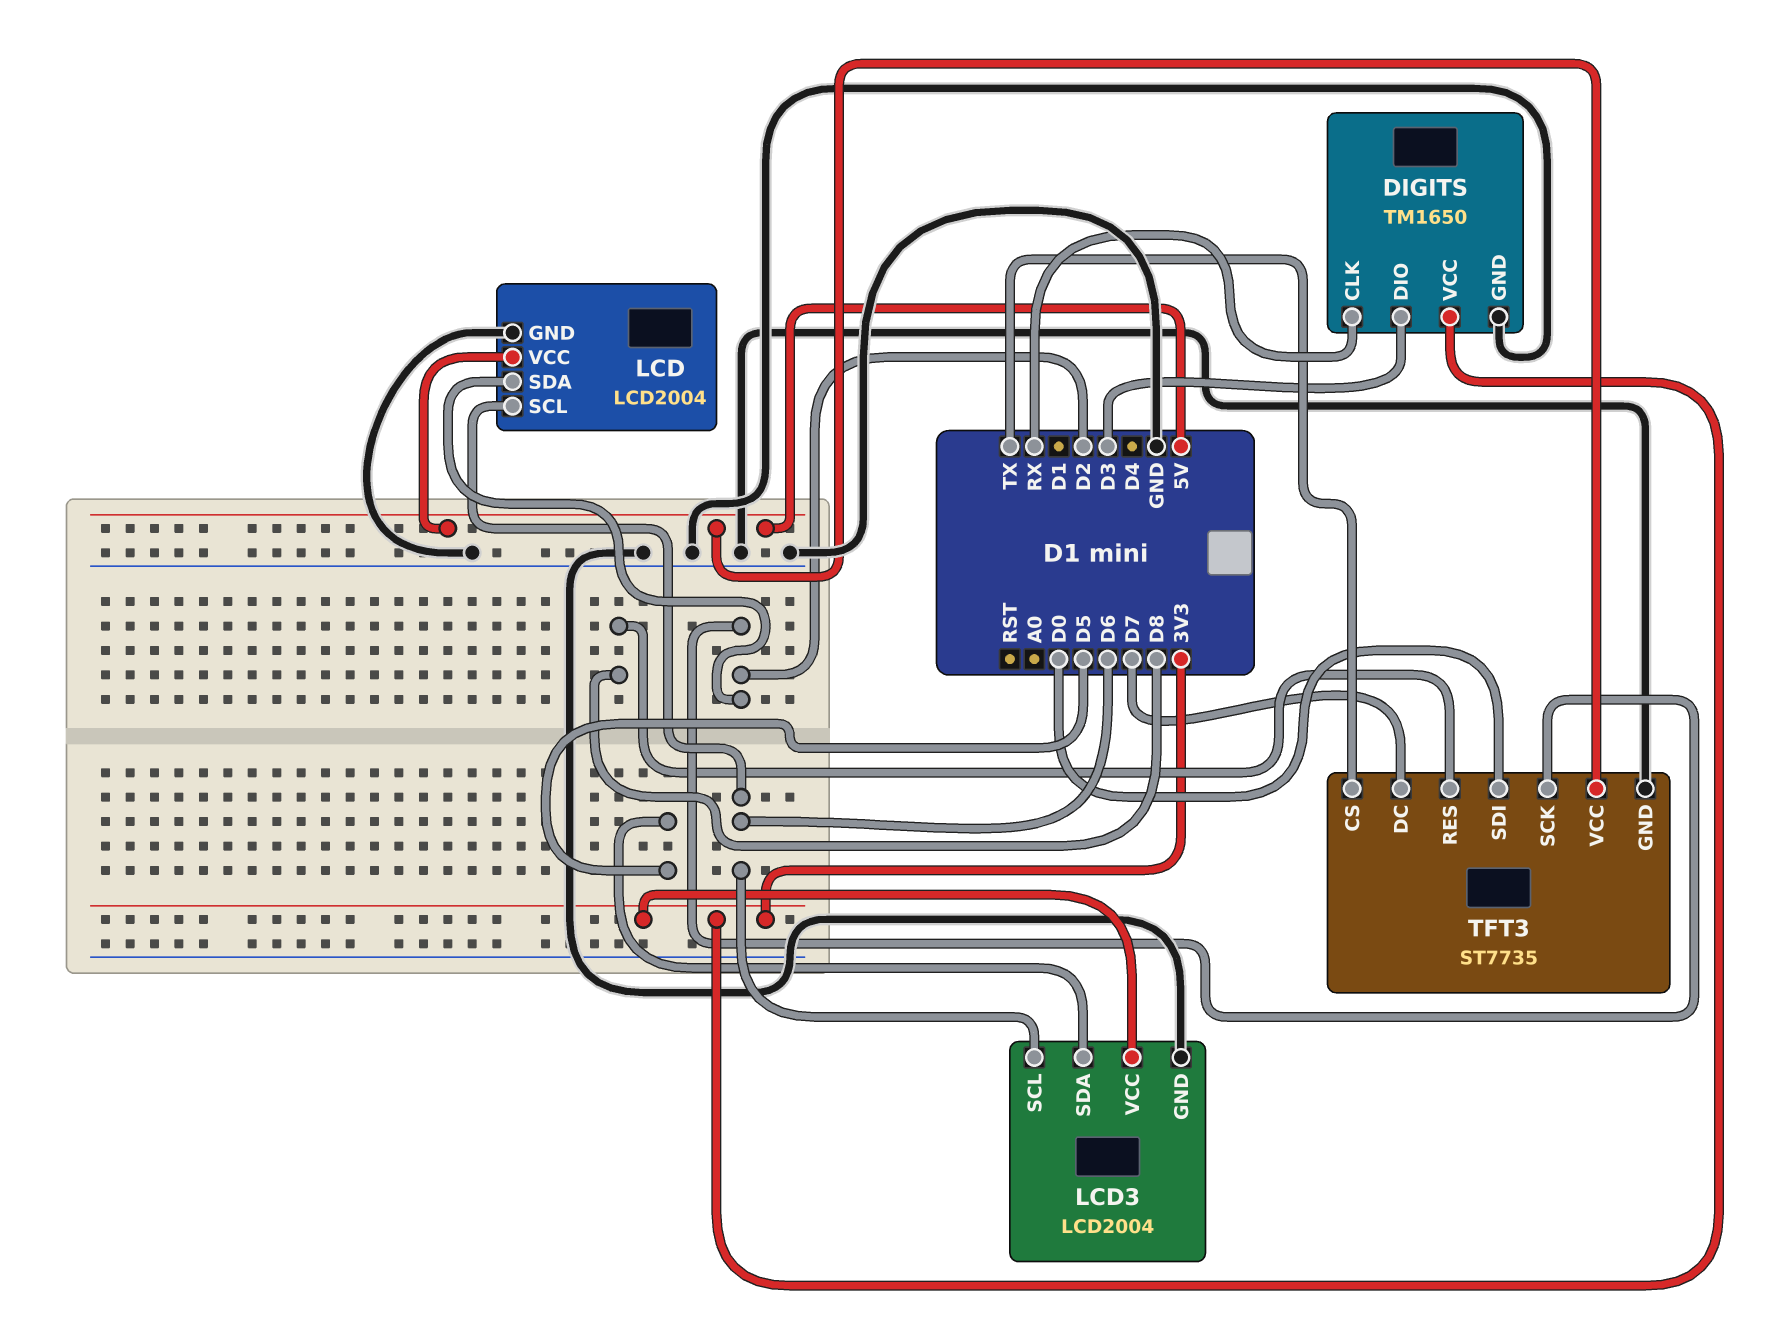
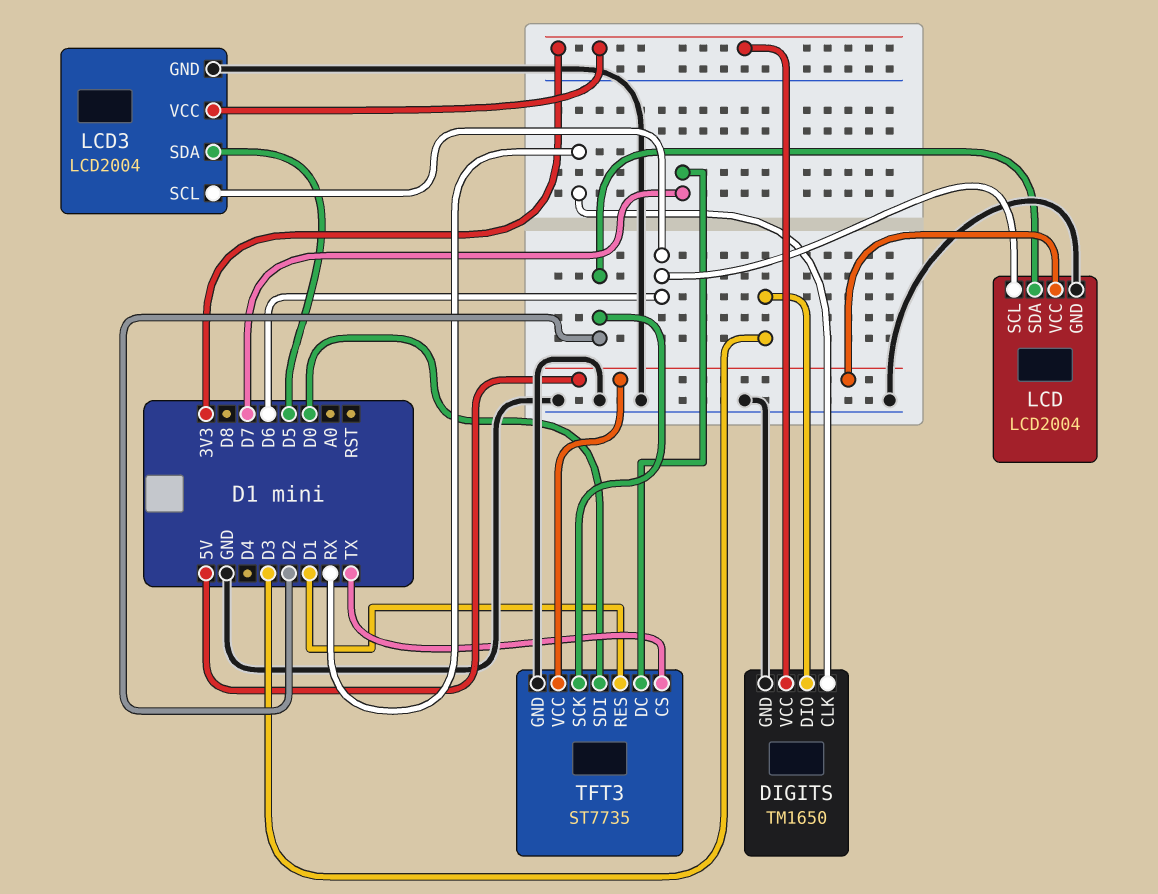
TFT3 pin RES: D8 -> D1

